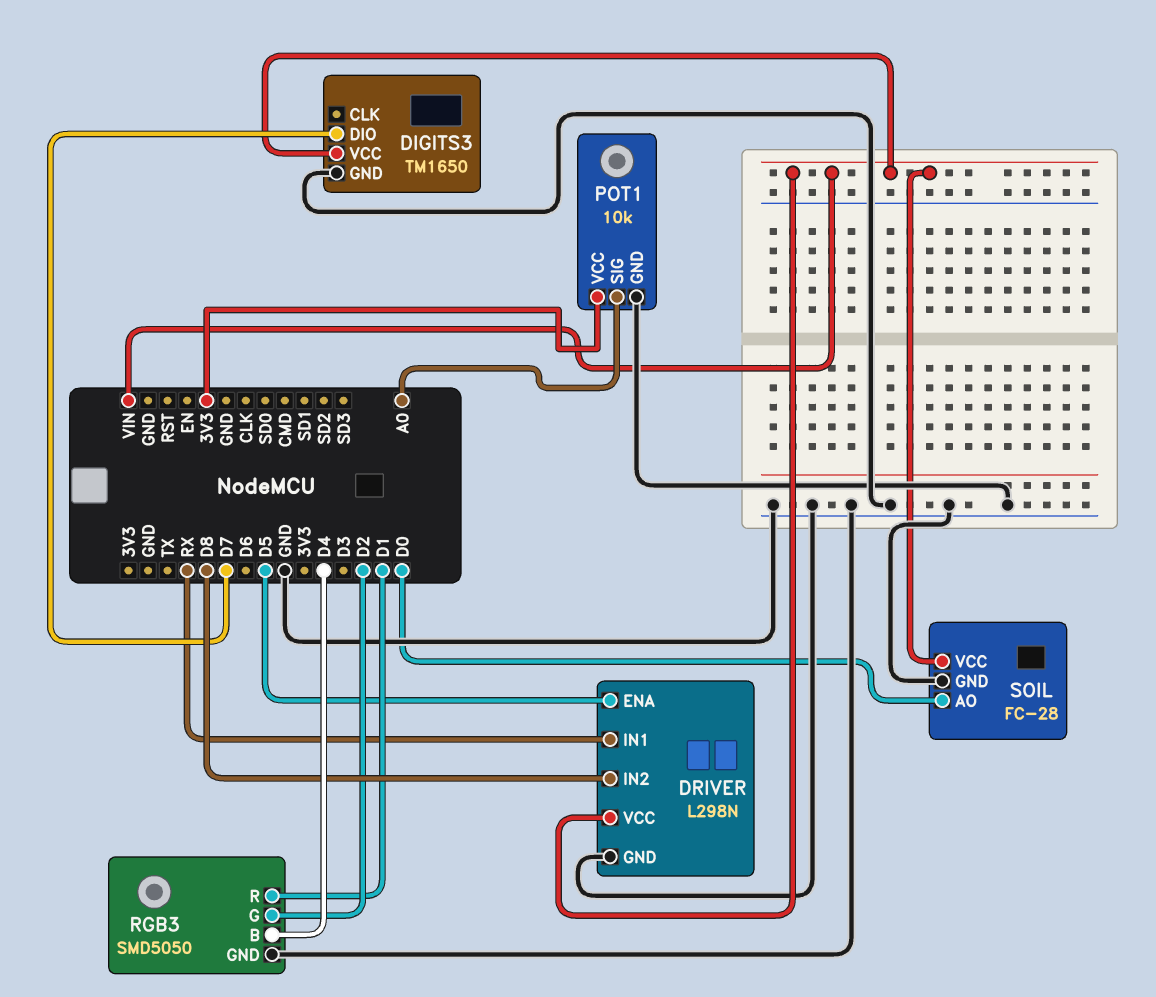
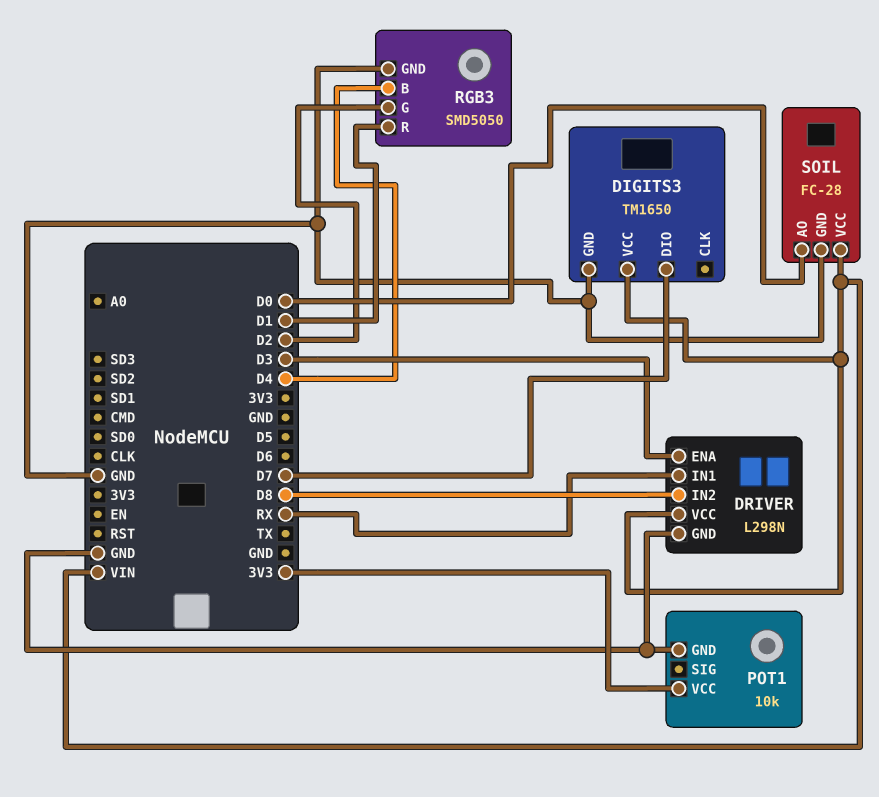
DRIVER pin ENA: D5 -> D3
POT1 pin SIG: A0 -> none

